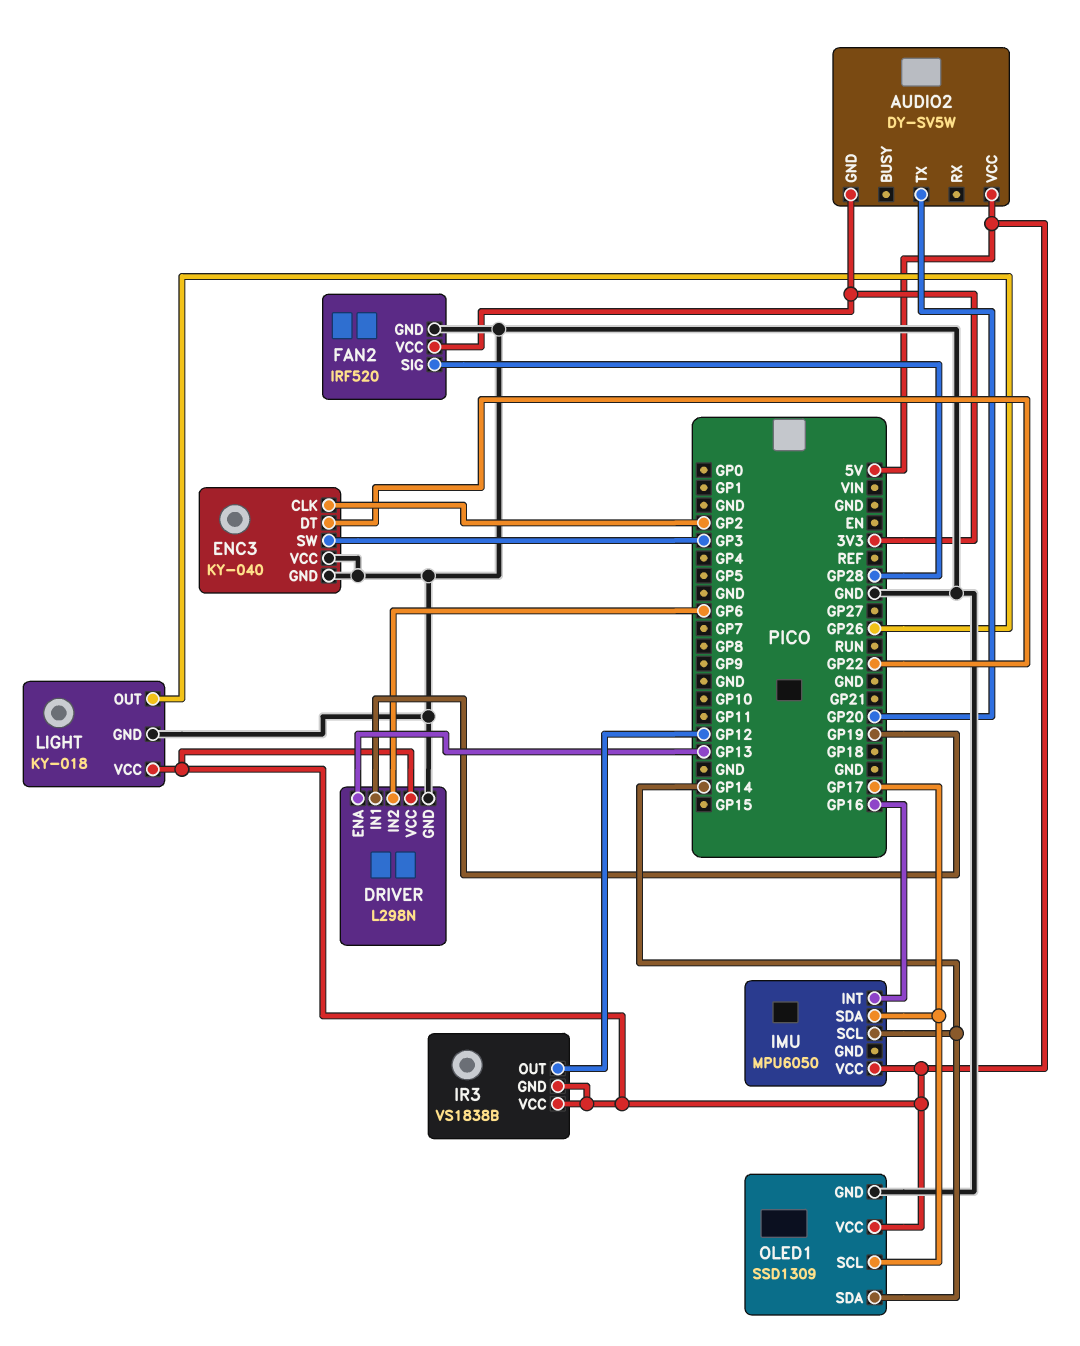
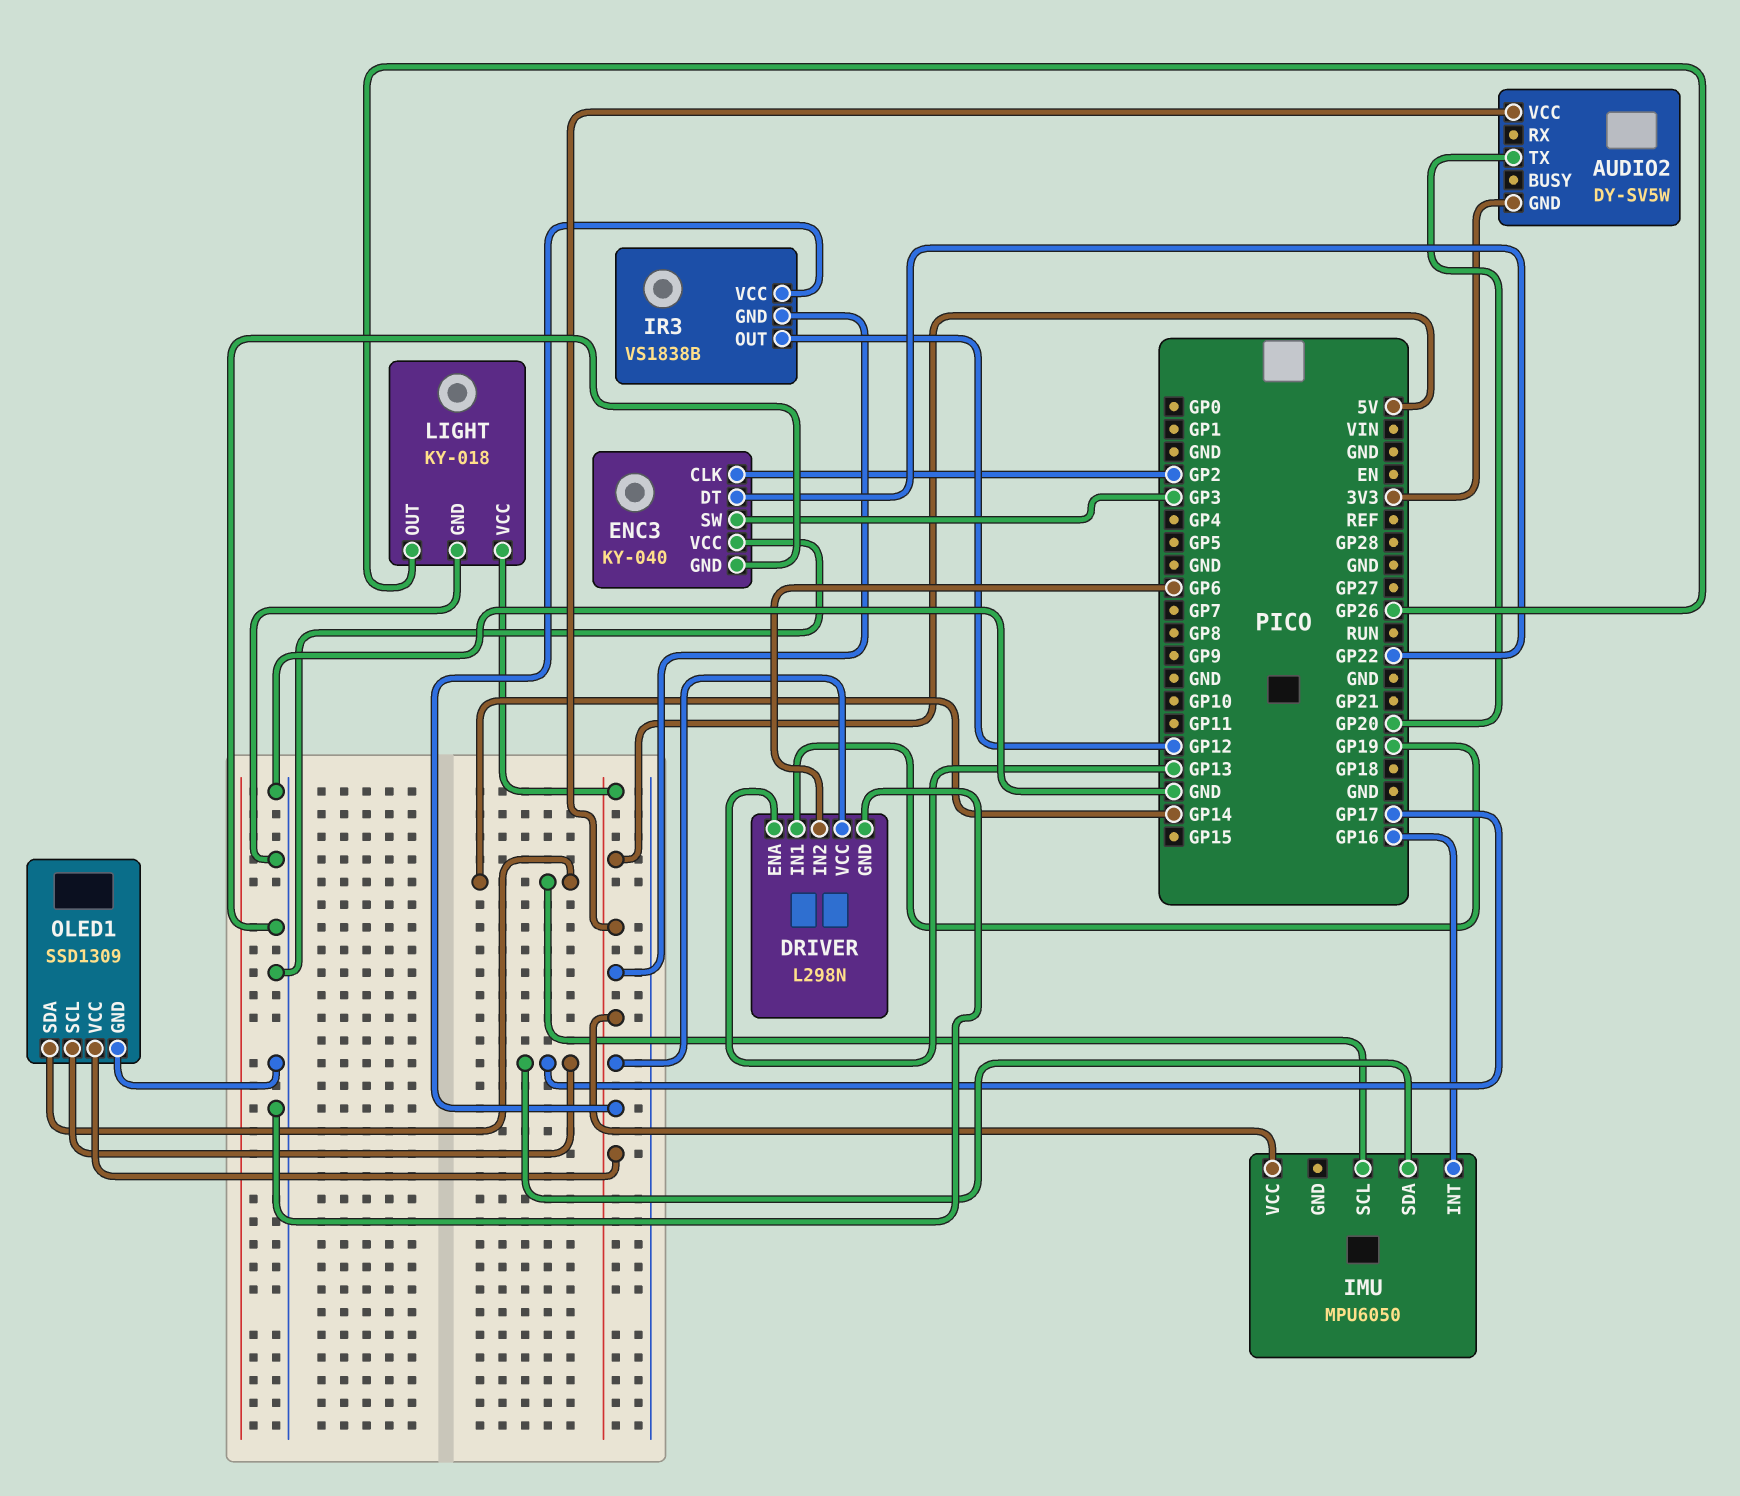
FAN2: IRF520 -> none
FAN2 pin GND: GND -> none
FAN2 pin SIG: GP28 -> none
FAN2 pin VCC: 3V3 -> none

